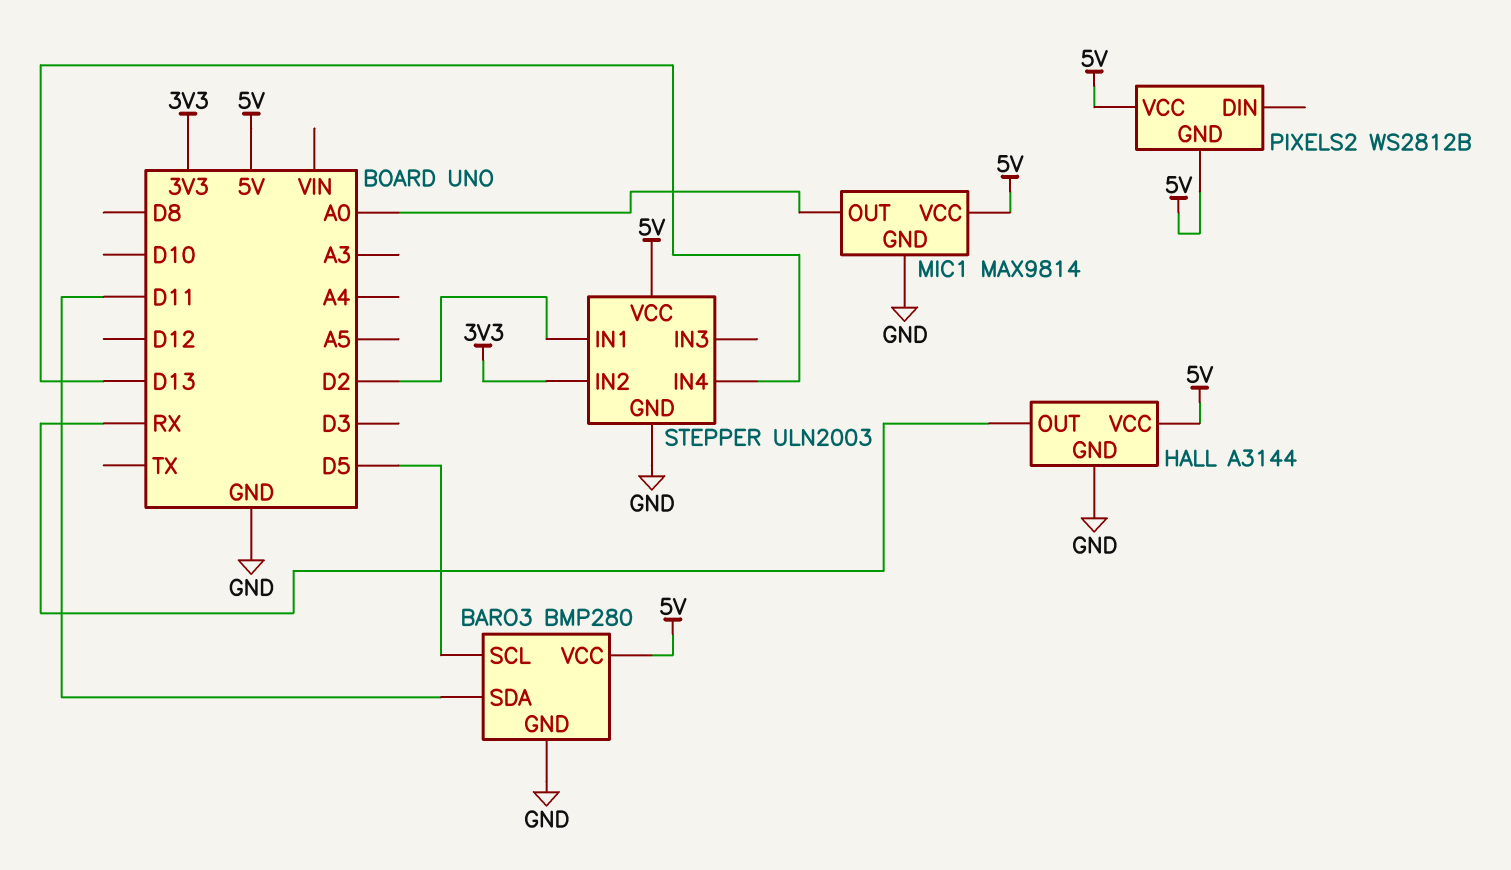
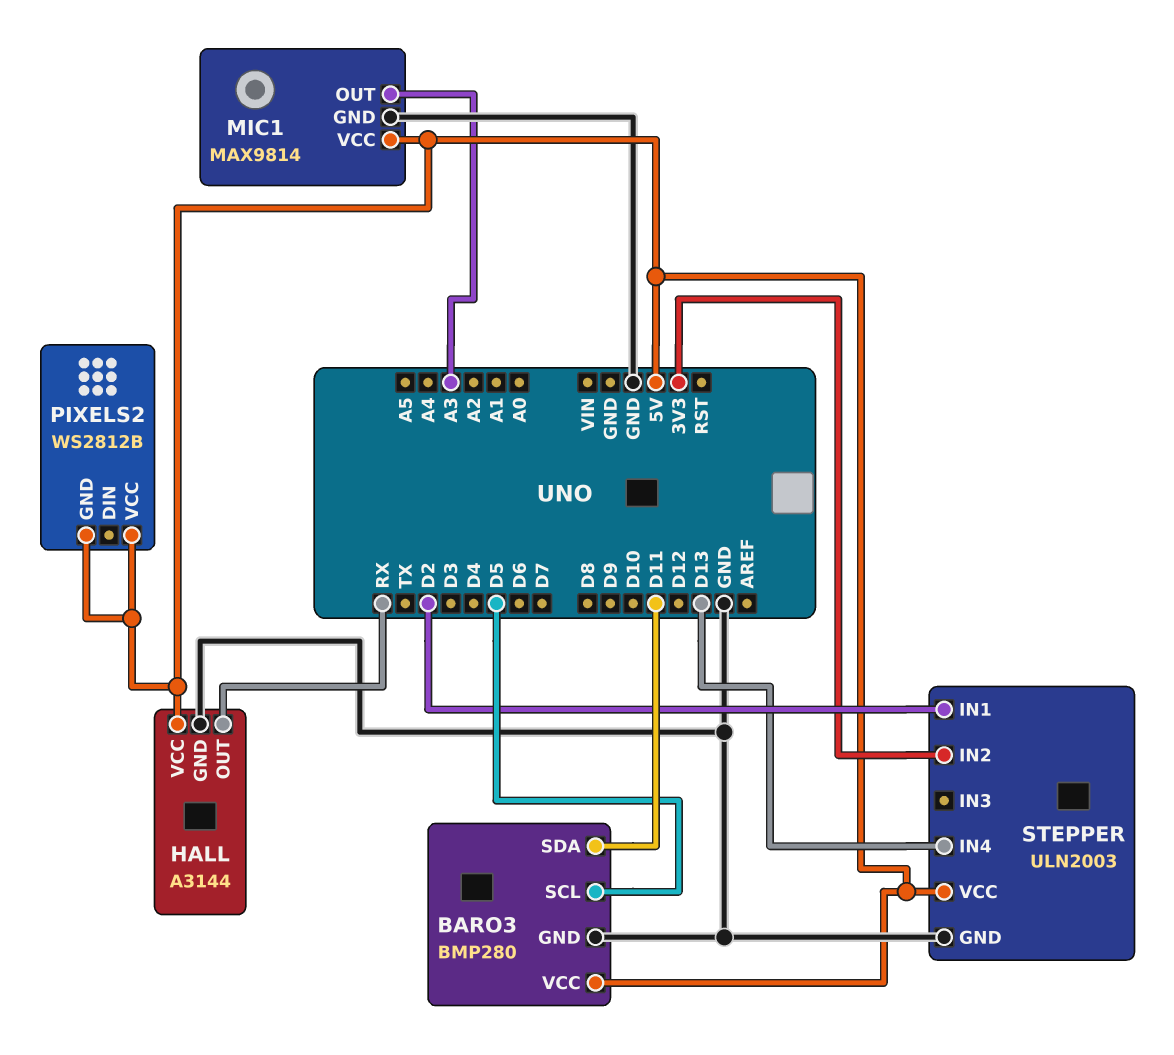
MIC1 pin OUT: A0 -> A3

